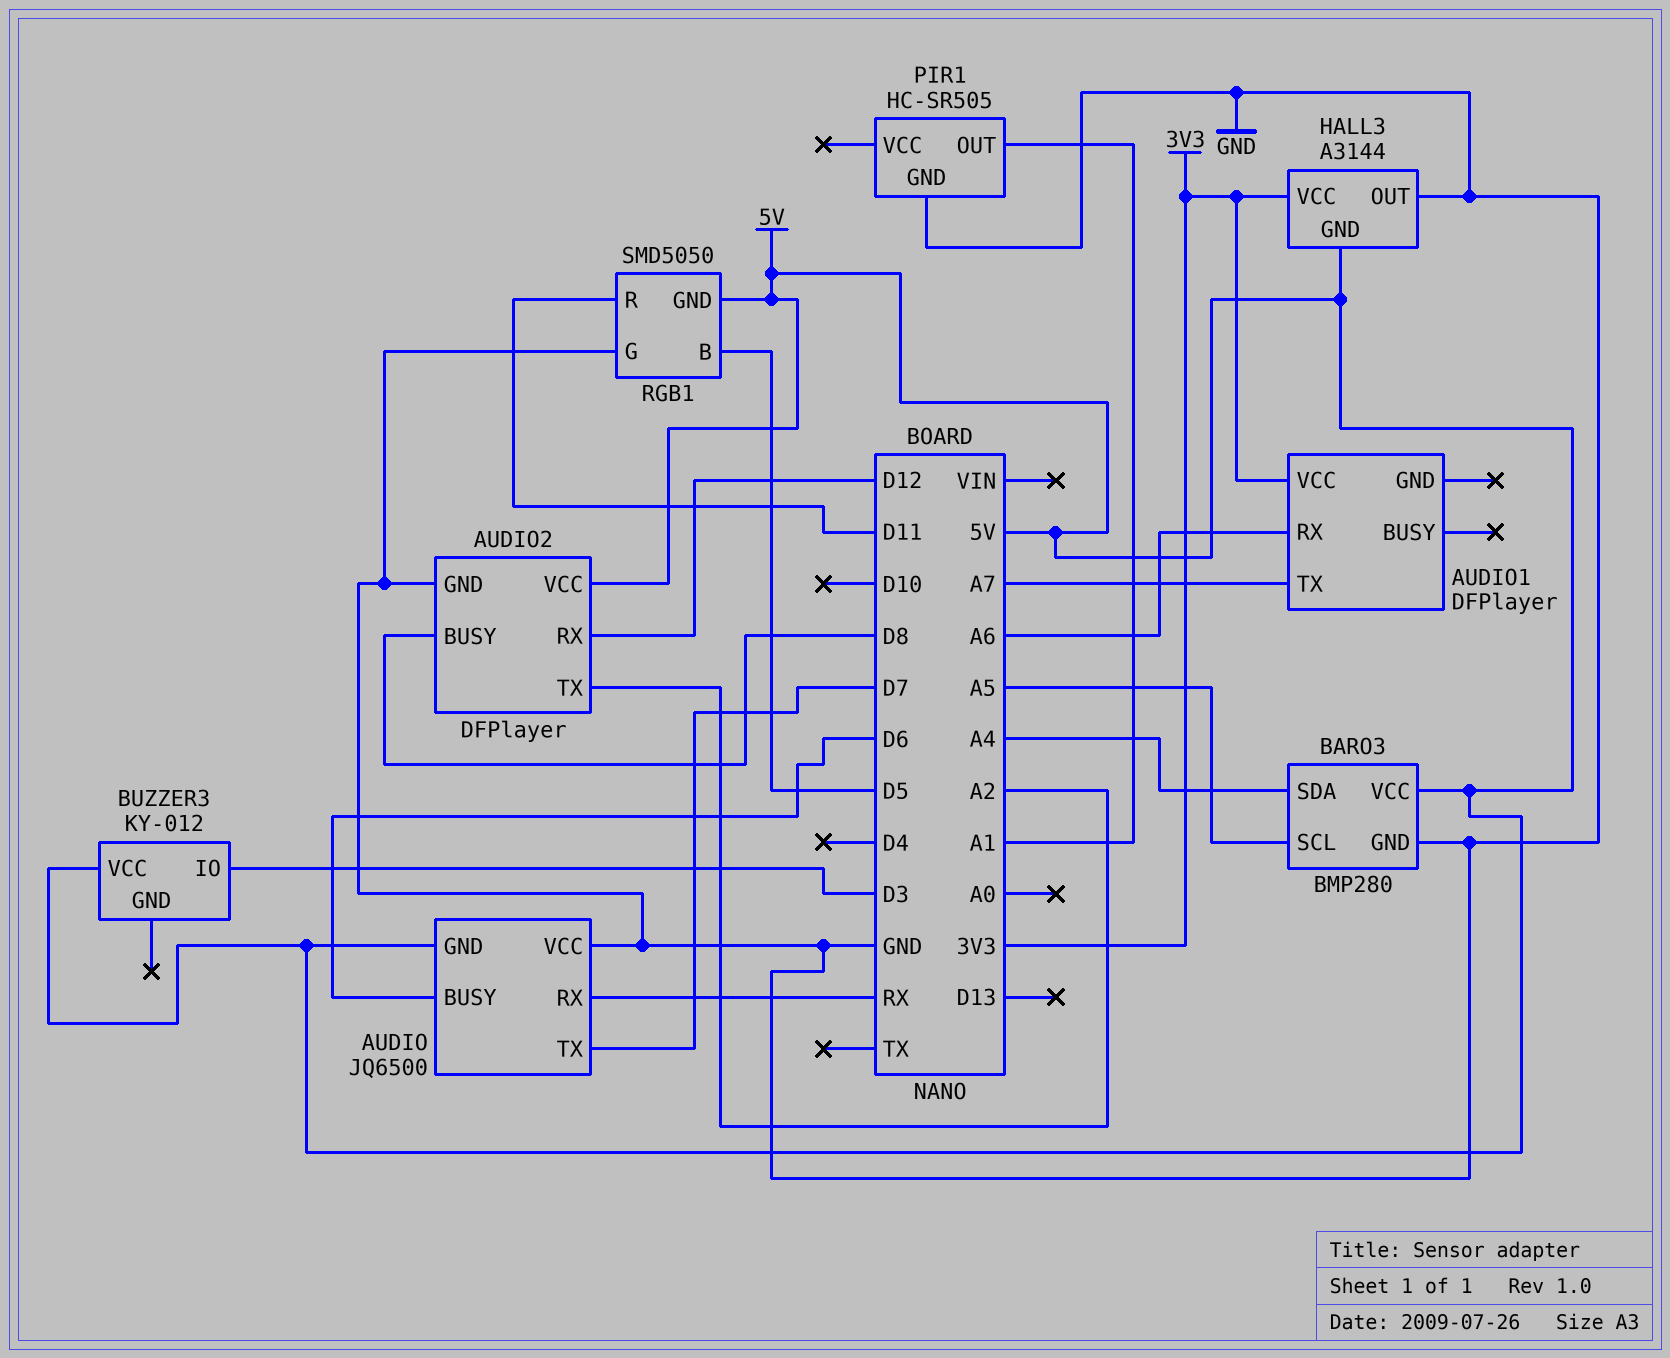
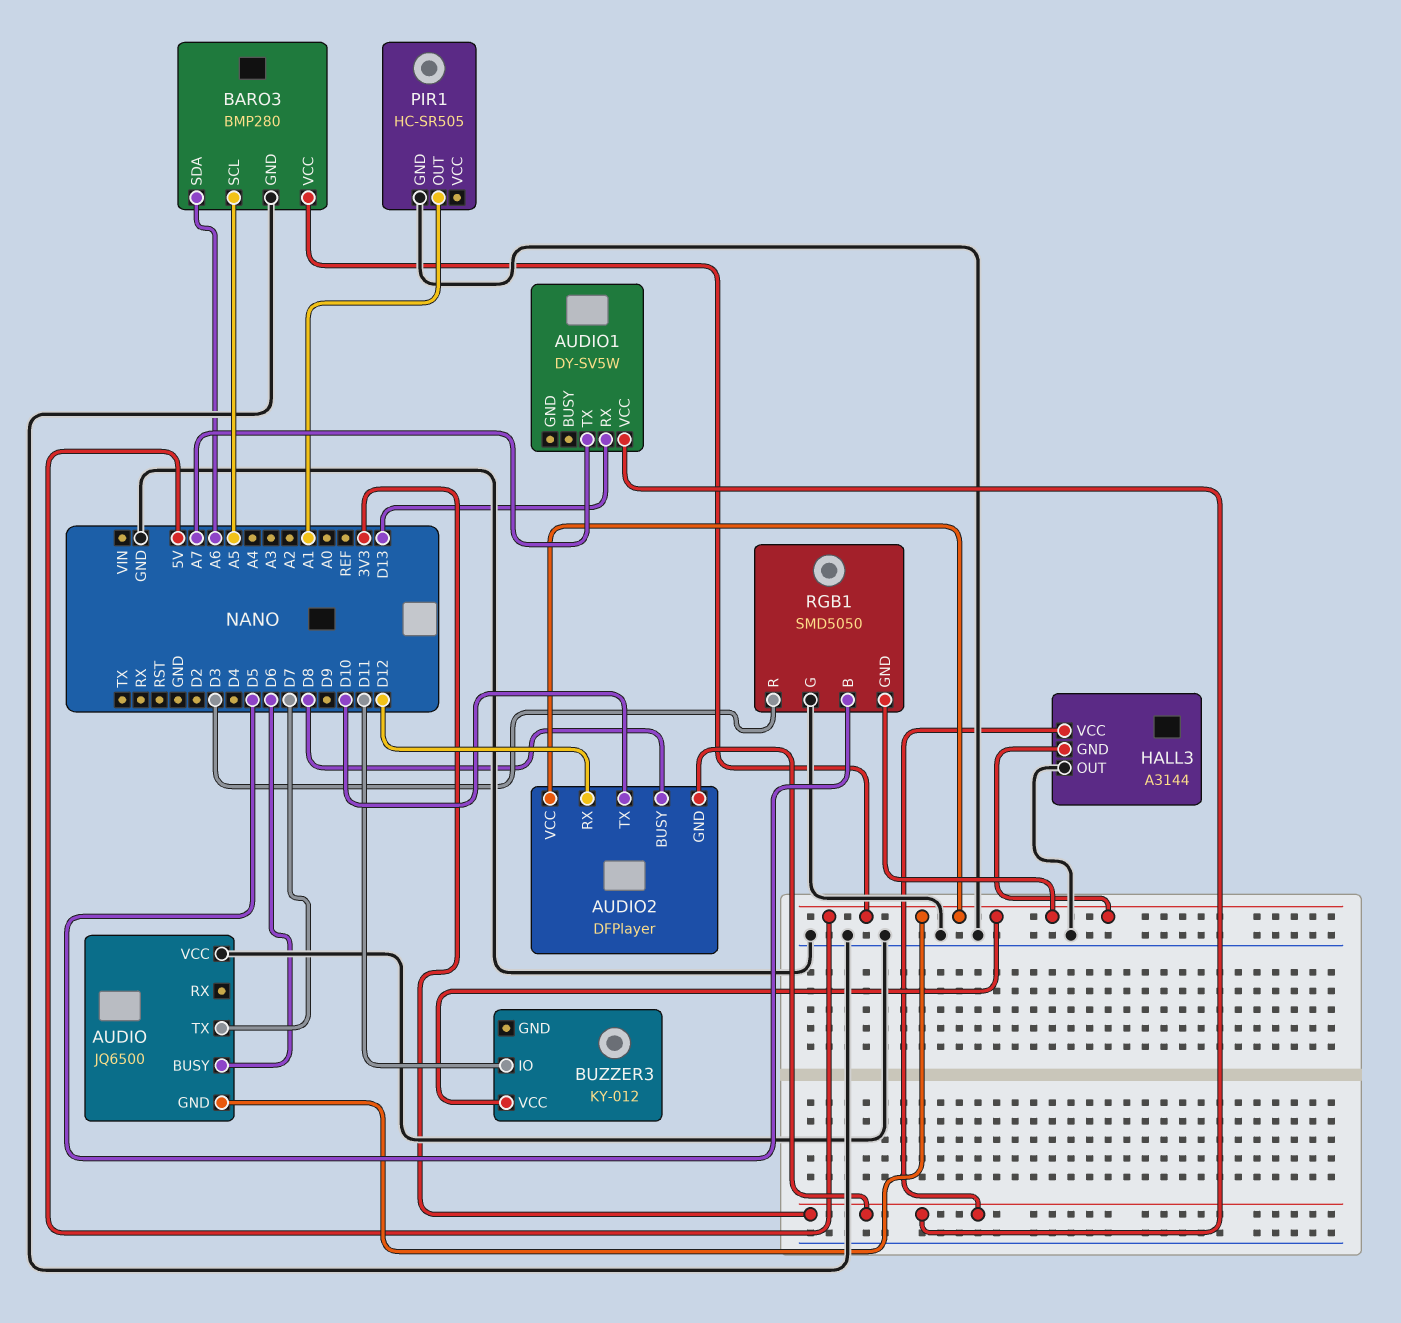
AUDIO pin RX: RX -> none
AUDIO1: DFPlayer -> DY-SV5W
AUDIO1 pin RX: A6 -> D13
AUDIO2 pin GND: GND -> 3V3
AUDIO2 pin TX: A2 -> D10
BARO3 pin SDA: A4 -> A6
BUZZER3 pin IO: D3 -> D11
RGB1 pin R: D11 -> D3

